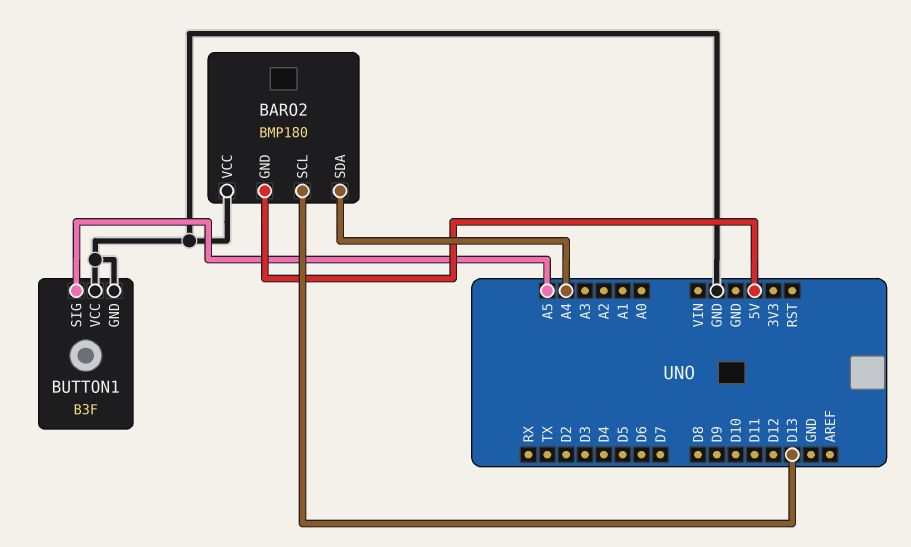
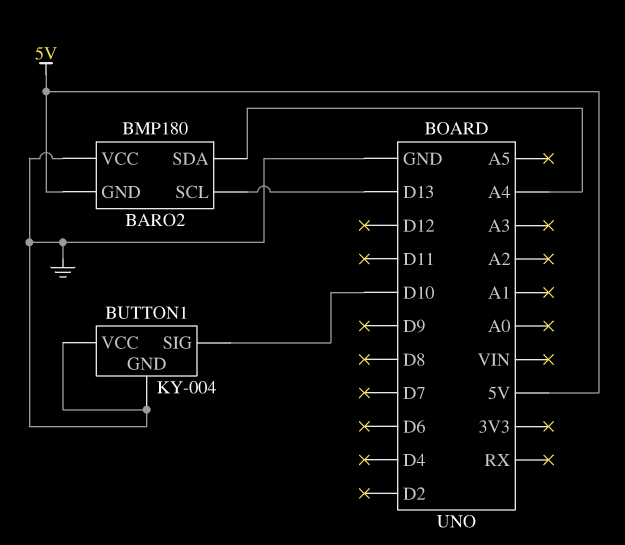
BUTTON1: B3F -> KY-004
BUTTON1 pin SIG: A5 -> D10

